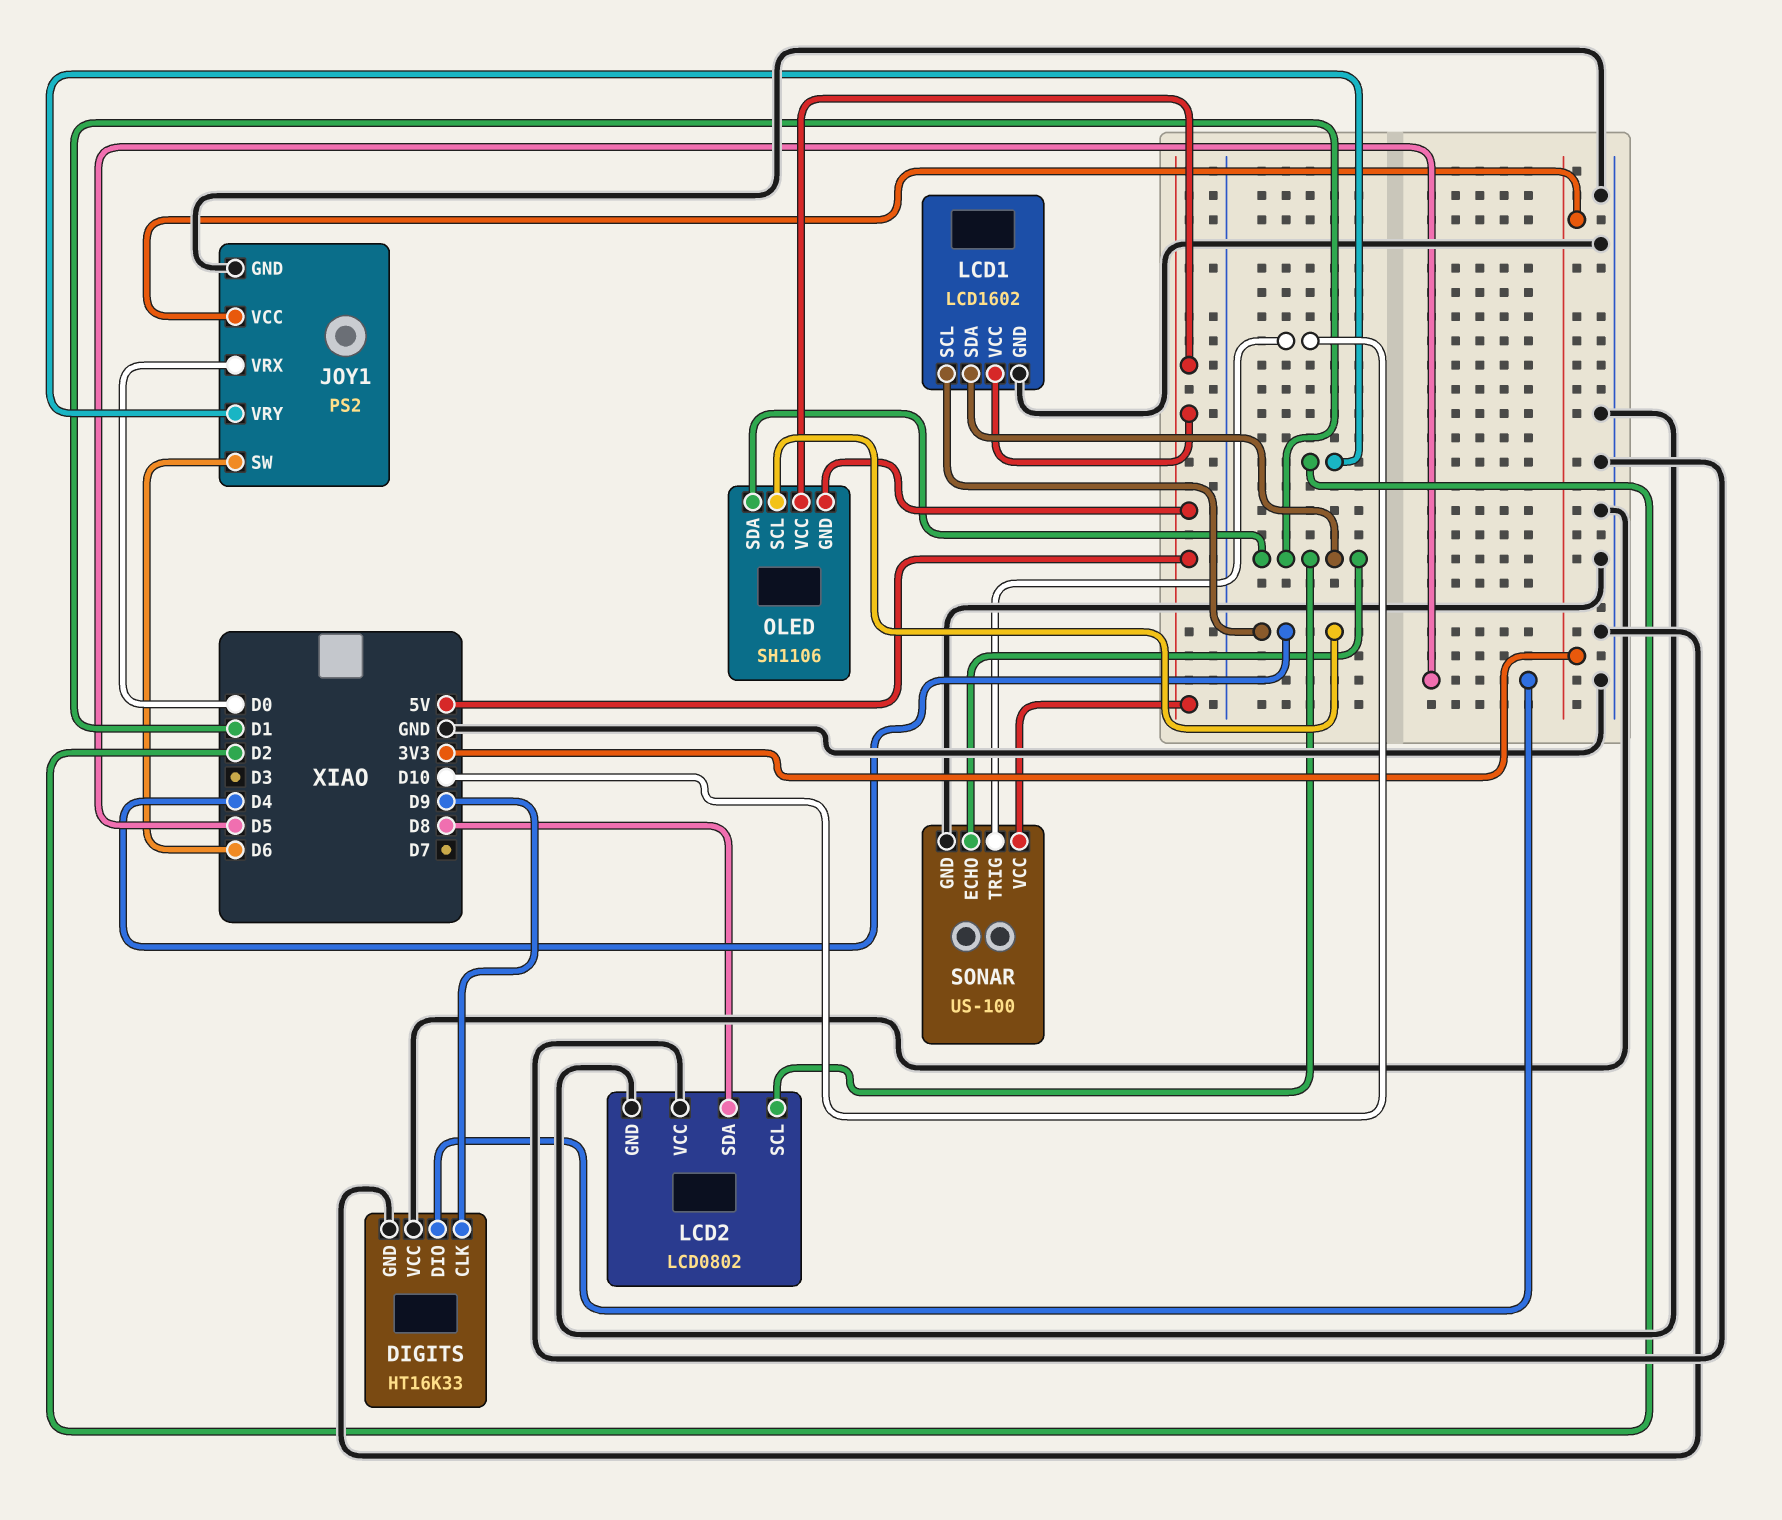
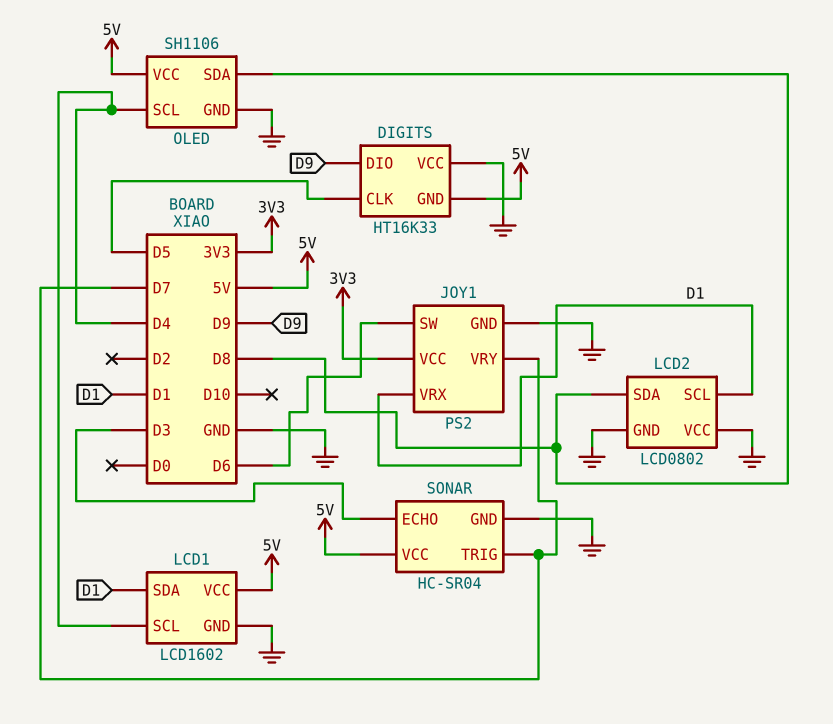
DIGITS pin CLK: D9 -> D5
DIGITS pin DIO: D5 -> D9
DIGITS pin GND: GND -> 5V
JOY1 pin VRX: D0 -> D1
JOY1 pin VRY: D2 -> D7
OLED pin GND: 5V -> GND
OLED pin SDA: D1 -> D8
SONAR: US-100 -> HC-SR04
SONAR pin ECHO: D1 -> D3
SONAR pin TRIG: D10 -> D7

